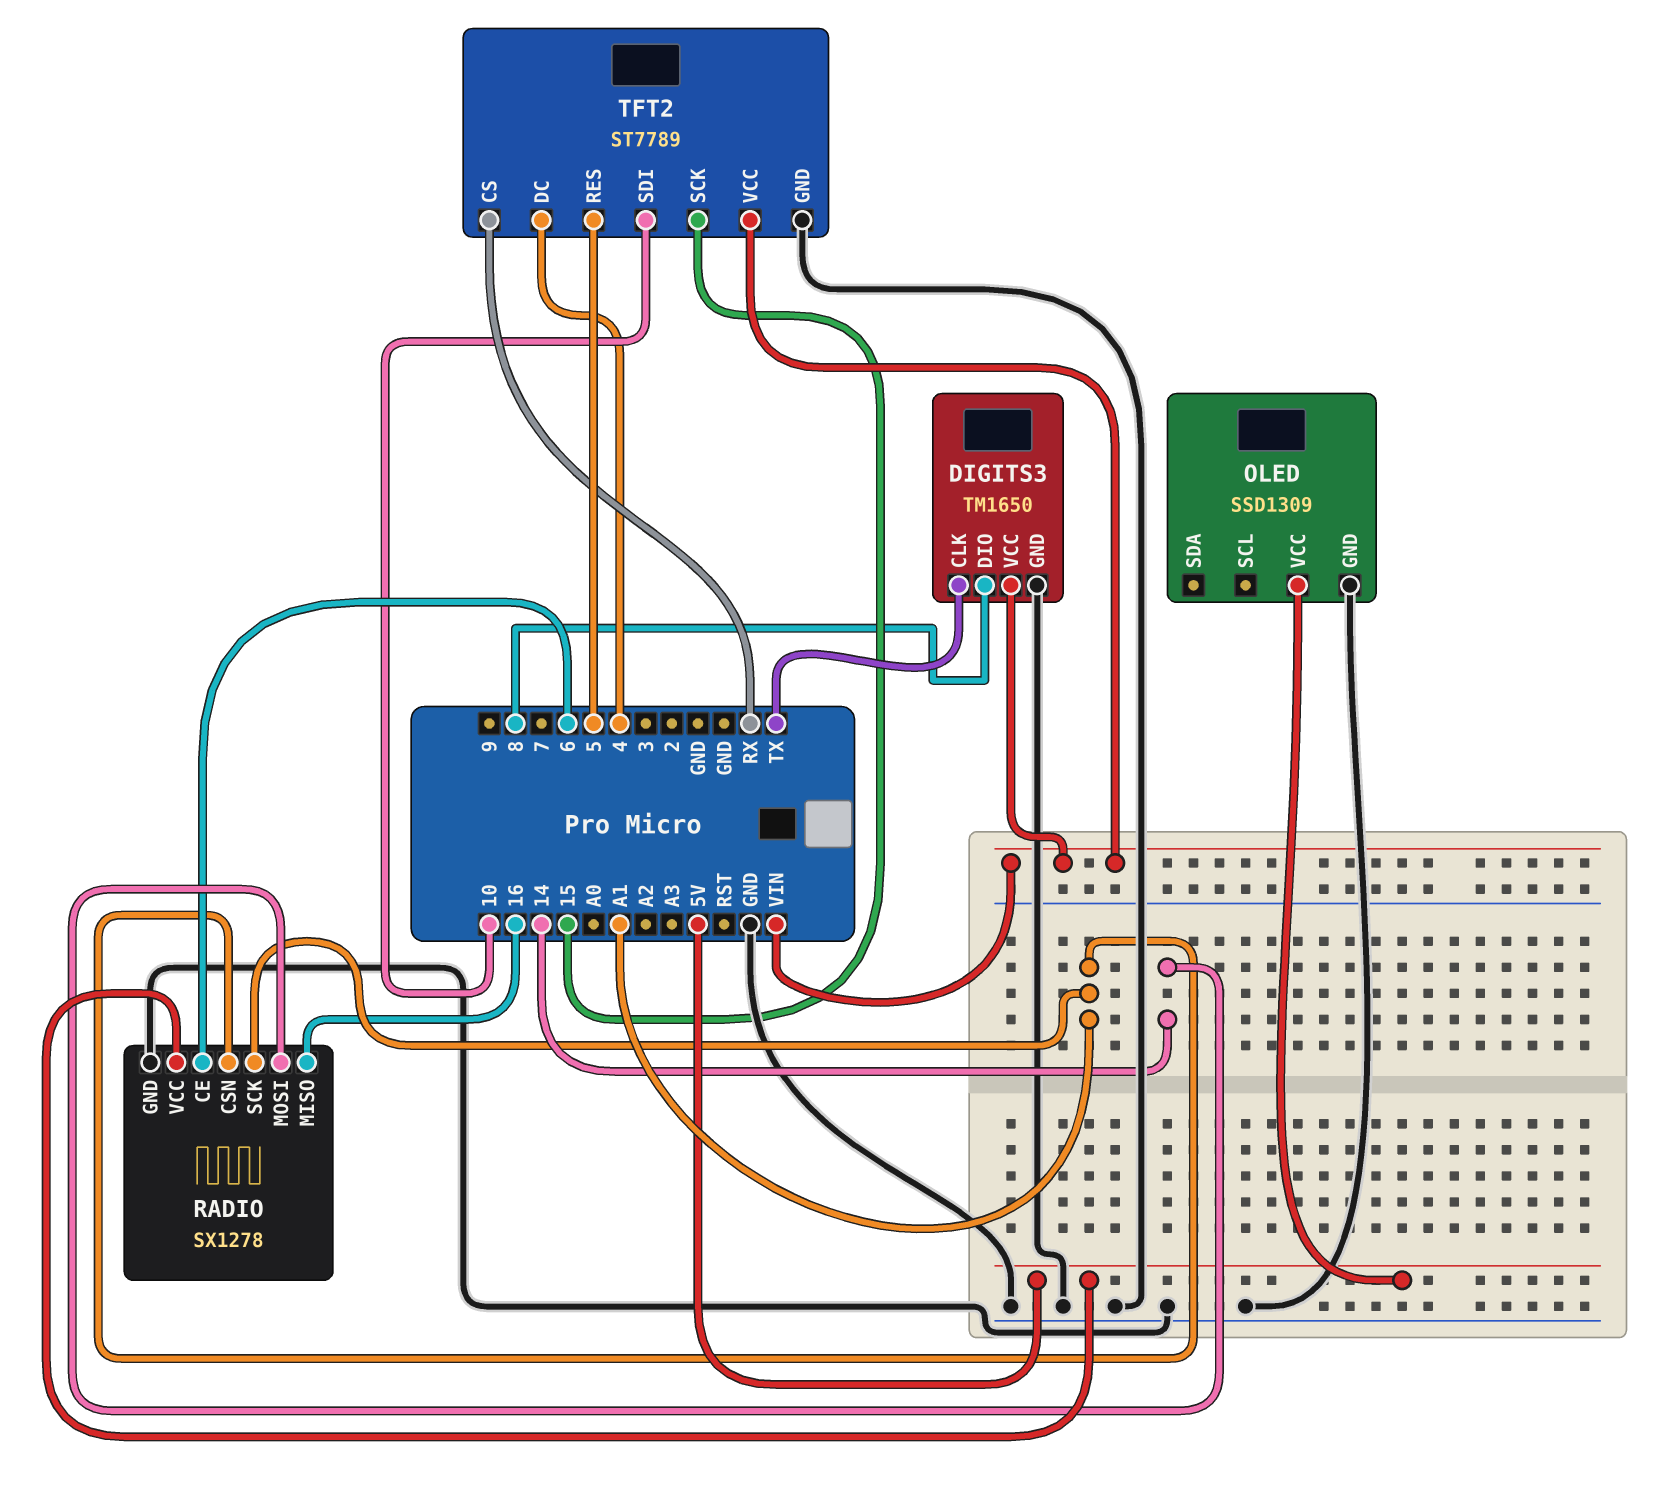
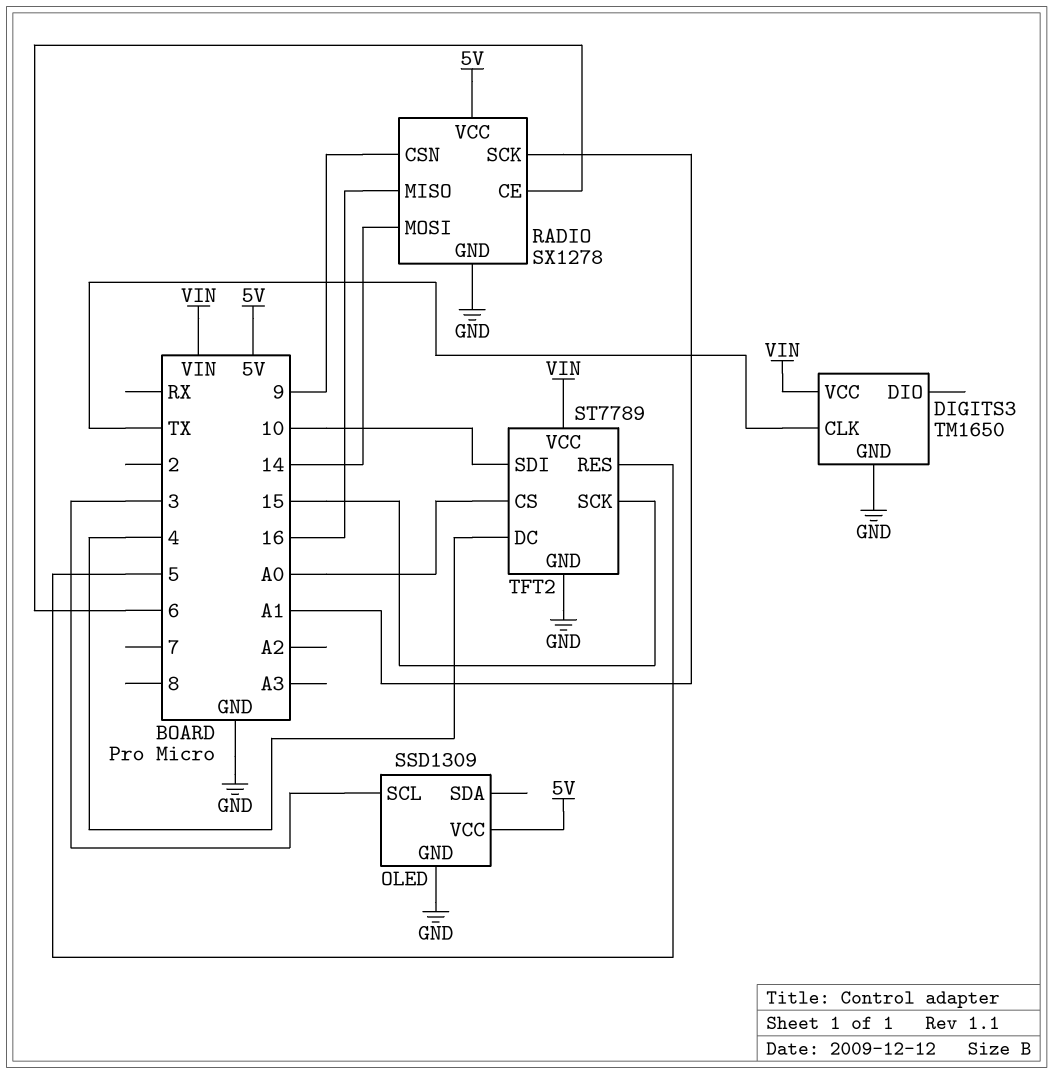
DIGITS3 pin DIO: 8 -> none
OLED pin SCL: none -> 3
RADIO pin CSN: A1 -> 9
TFT2 pin CS: RX -> A0

